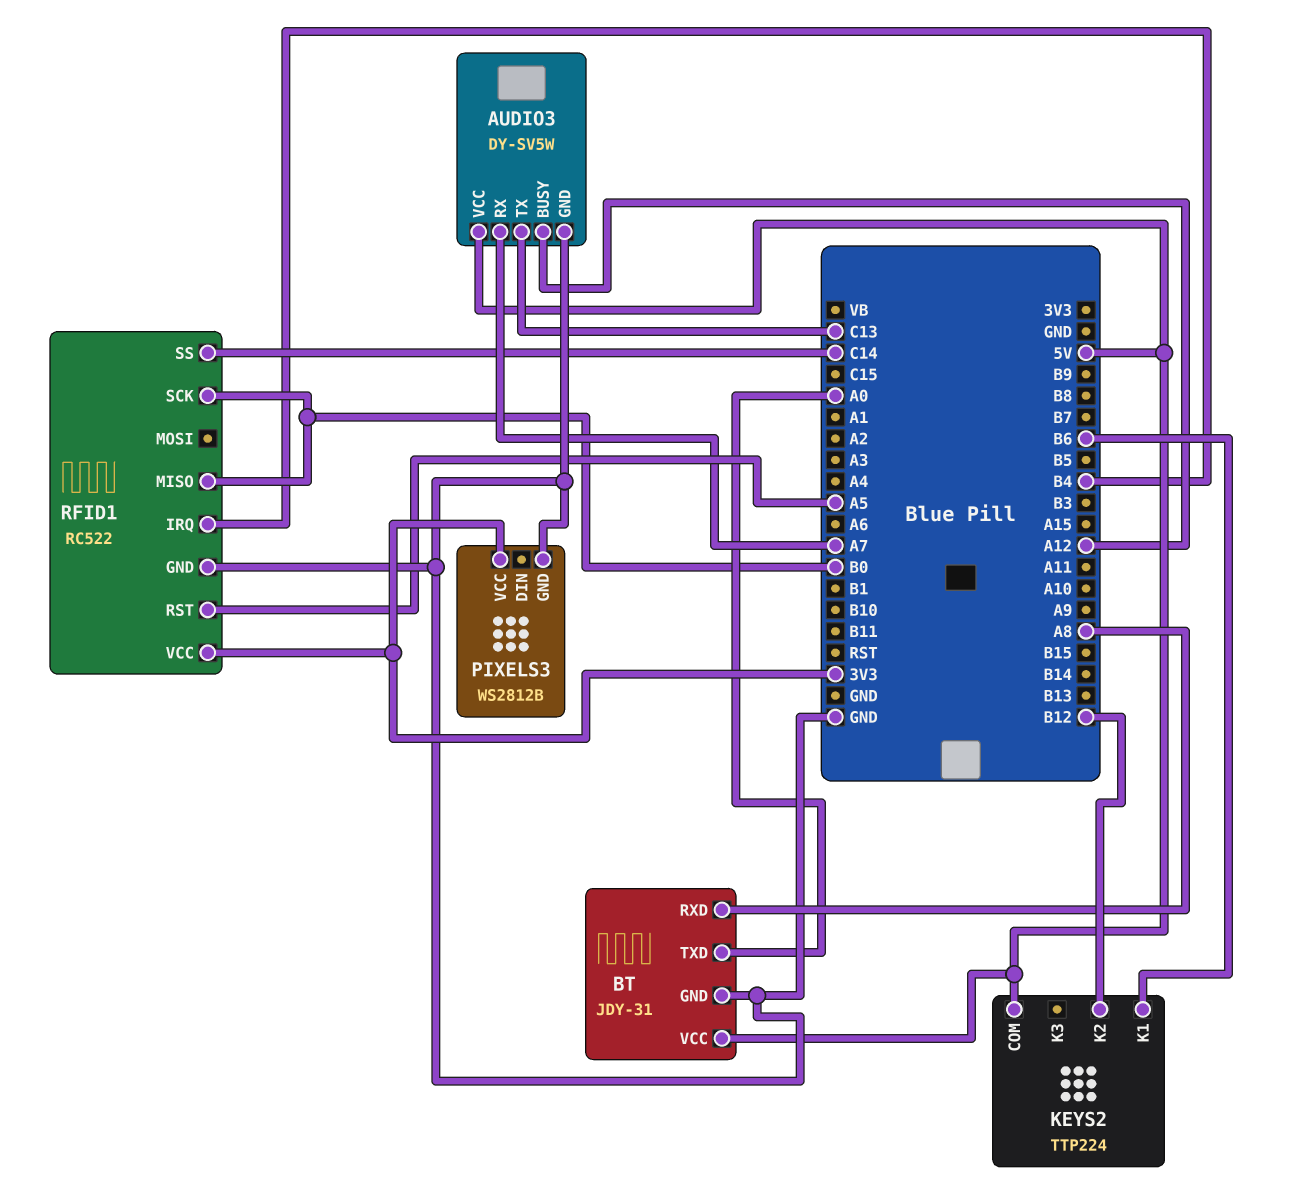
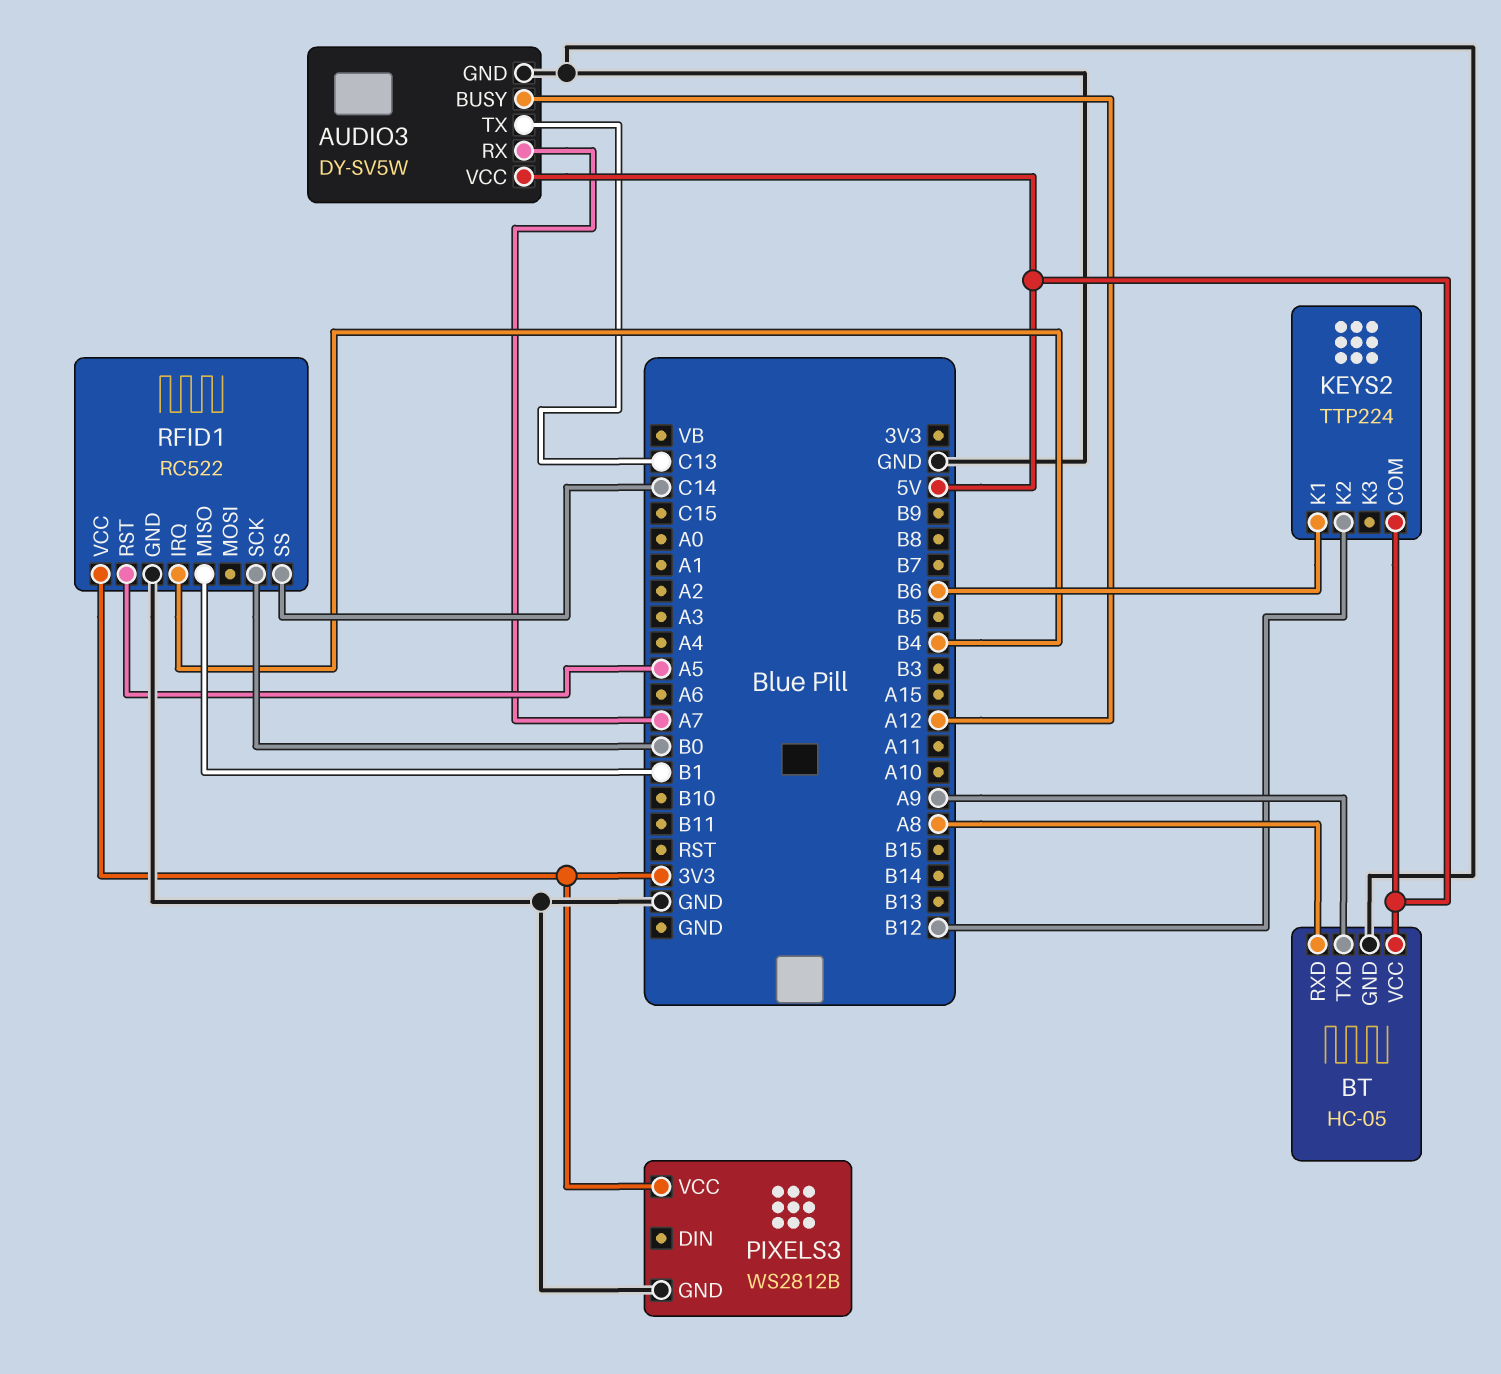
BT: JDY-31 -> HC-05
BT pin TXD: A0 -> A9
RFID1 pin MISO: B0 -> B1

